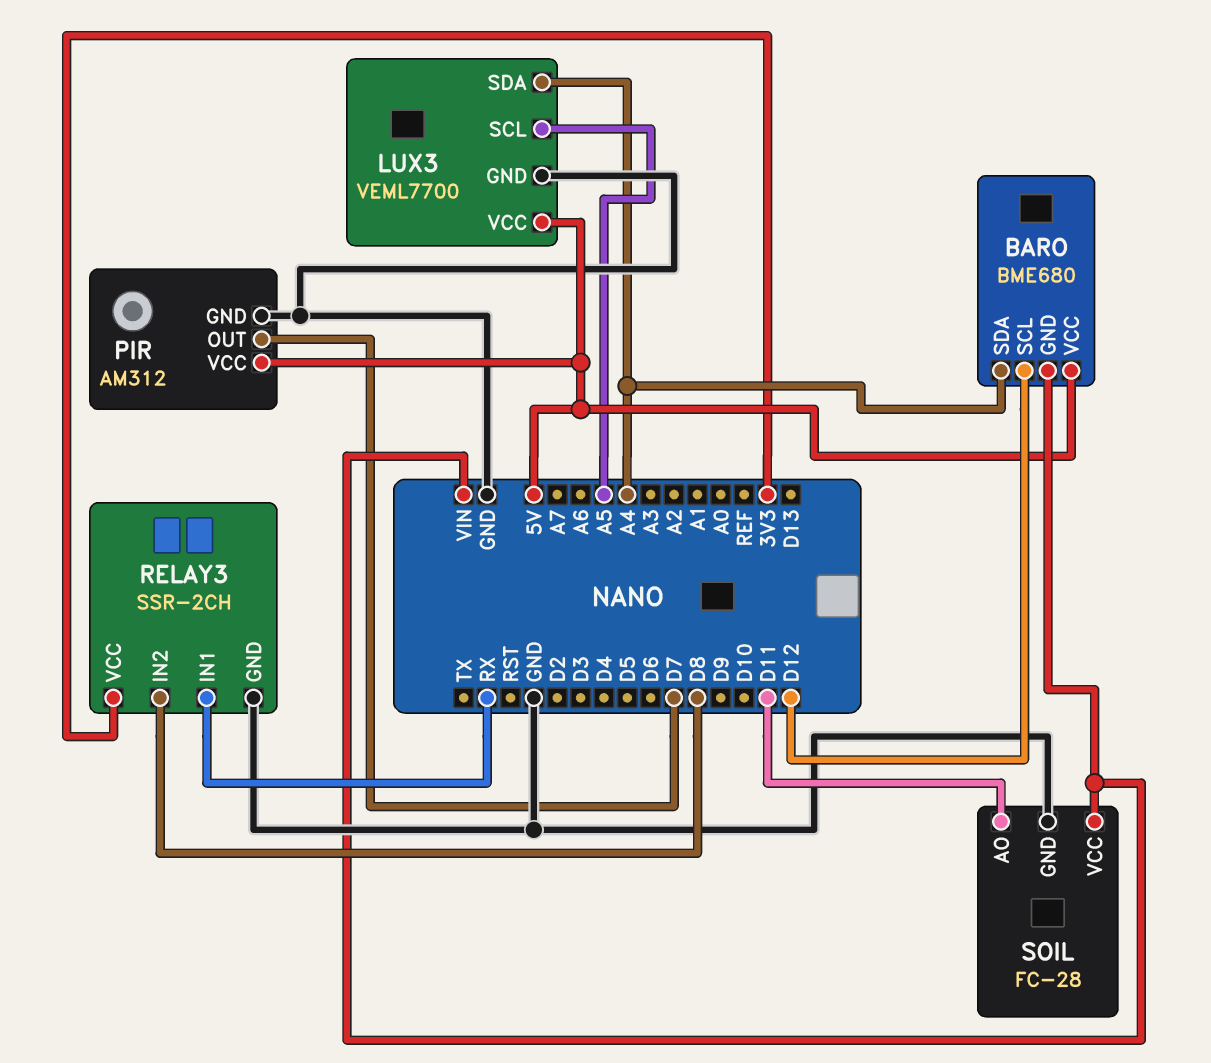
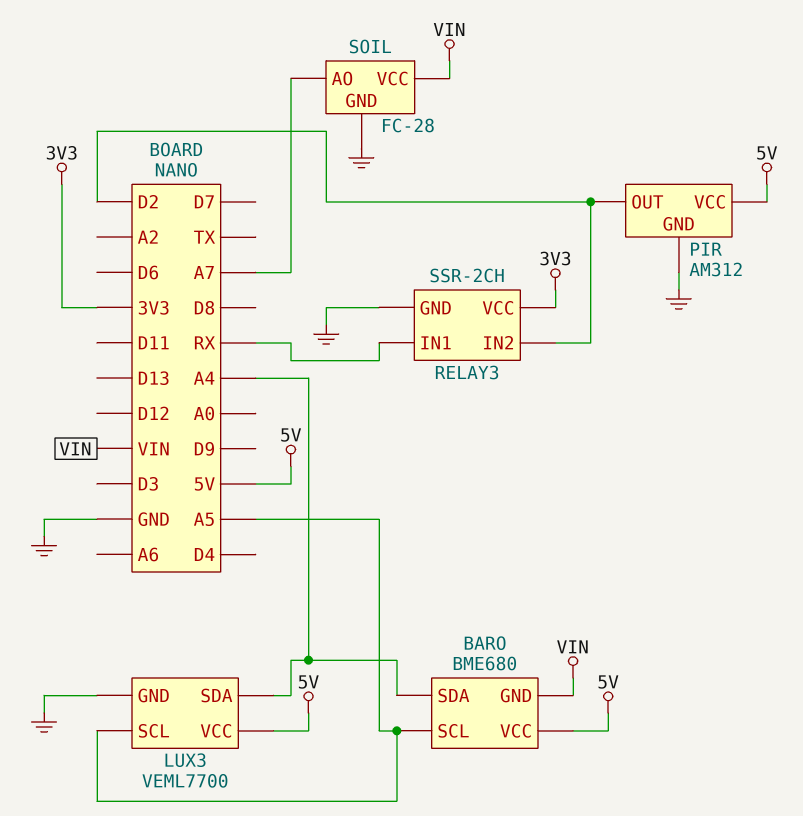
BARO pin SCL: D12 -> A5
PIR pin OUT: D7 -> D2
RELAY3 pin IN2: D8 -> D2
SOIL pin AO: D11 -> A7

